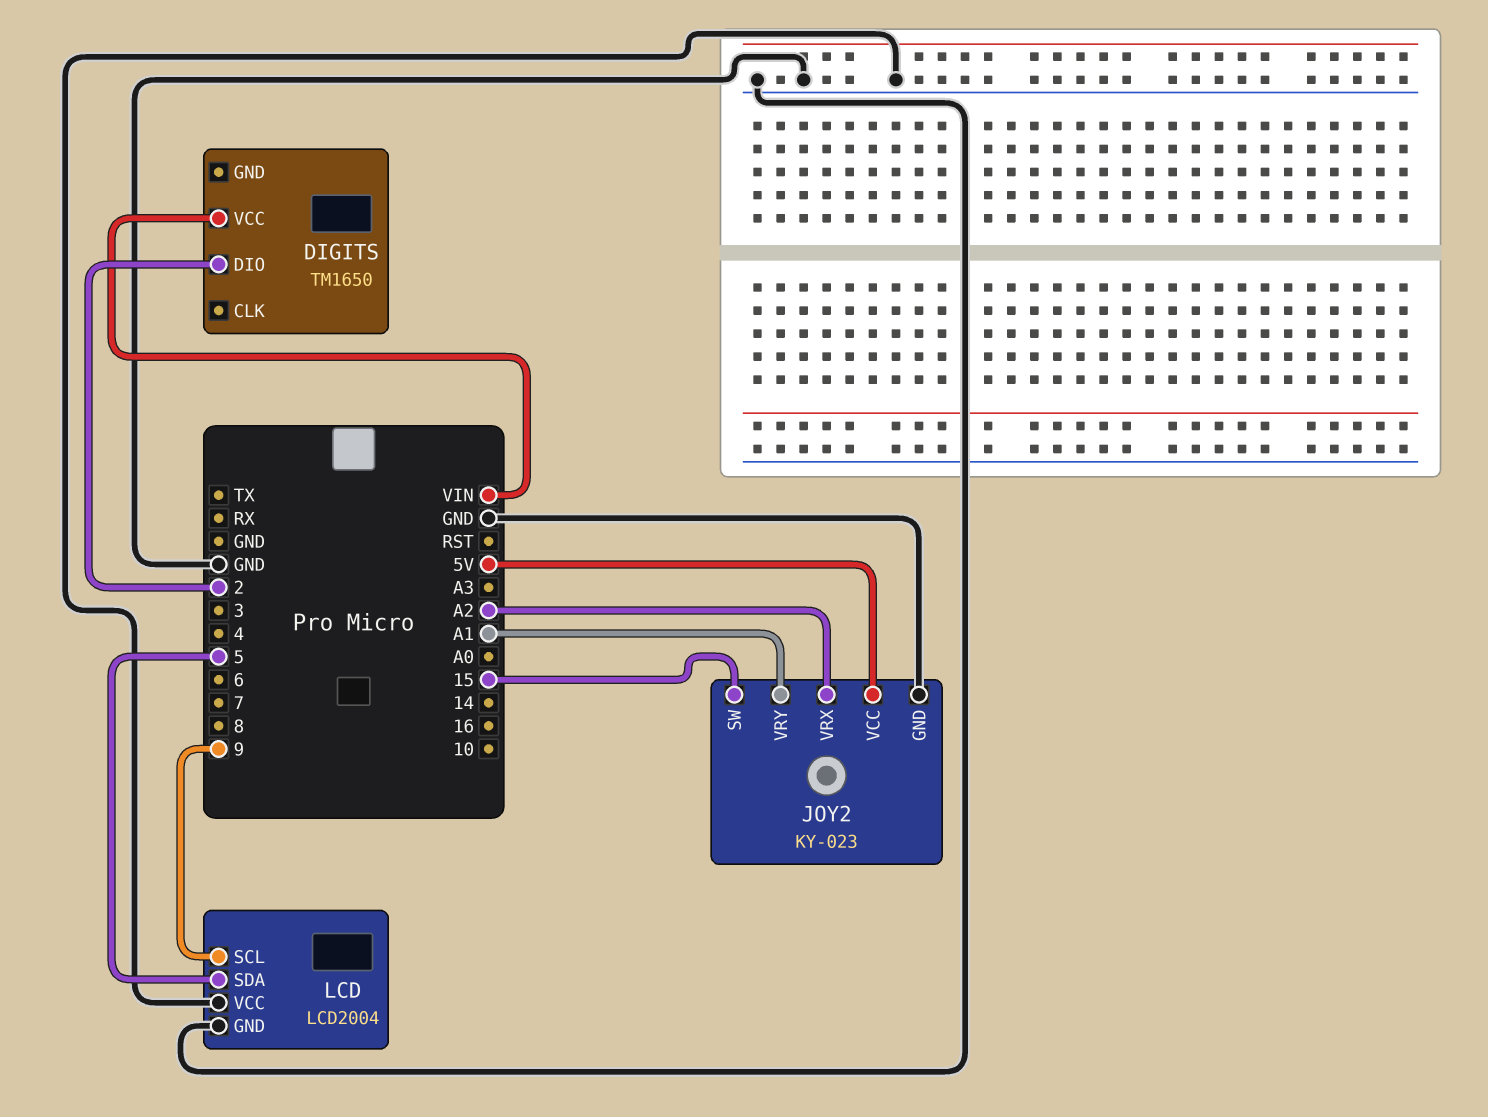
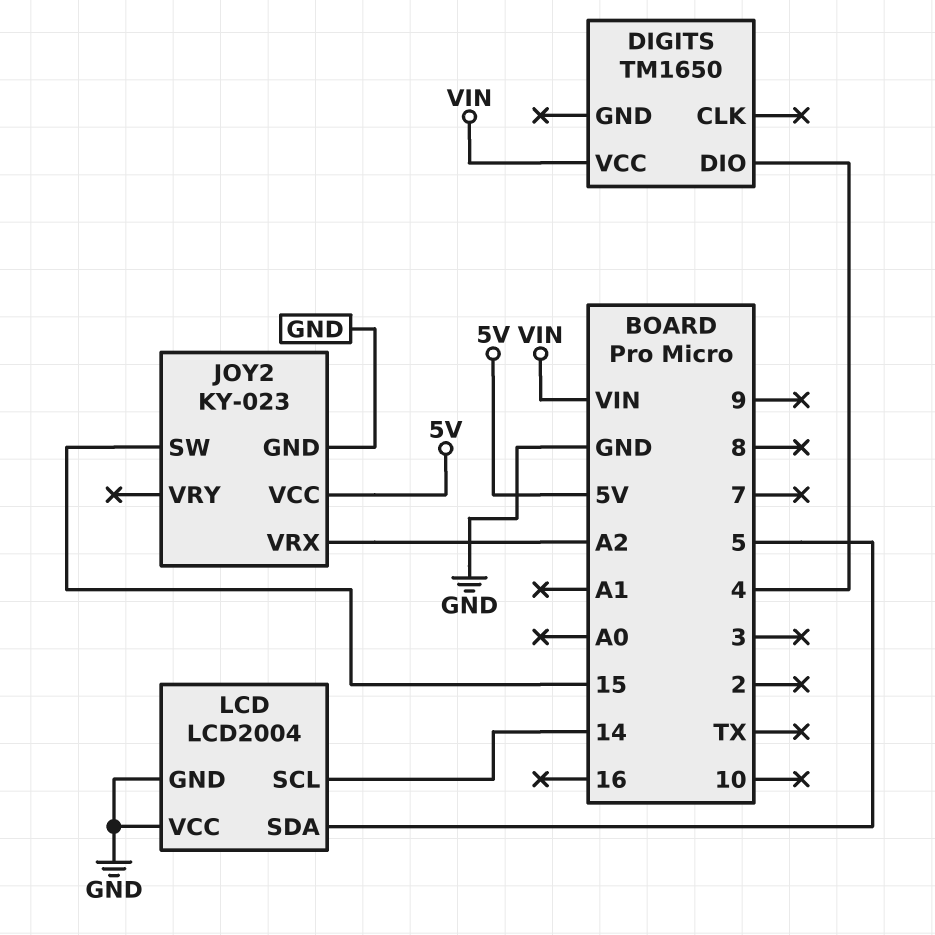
DIGITS pin DIO: 2 -> 4
JOY2 pin VRY: A1 -> none
LCD pin SCL: 9 -> 14

